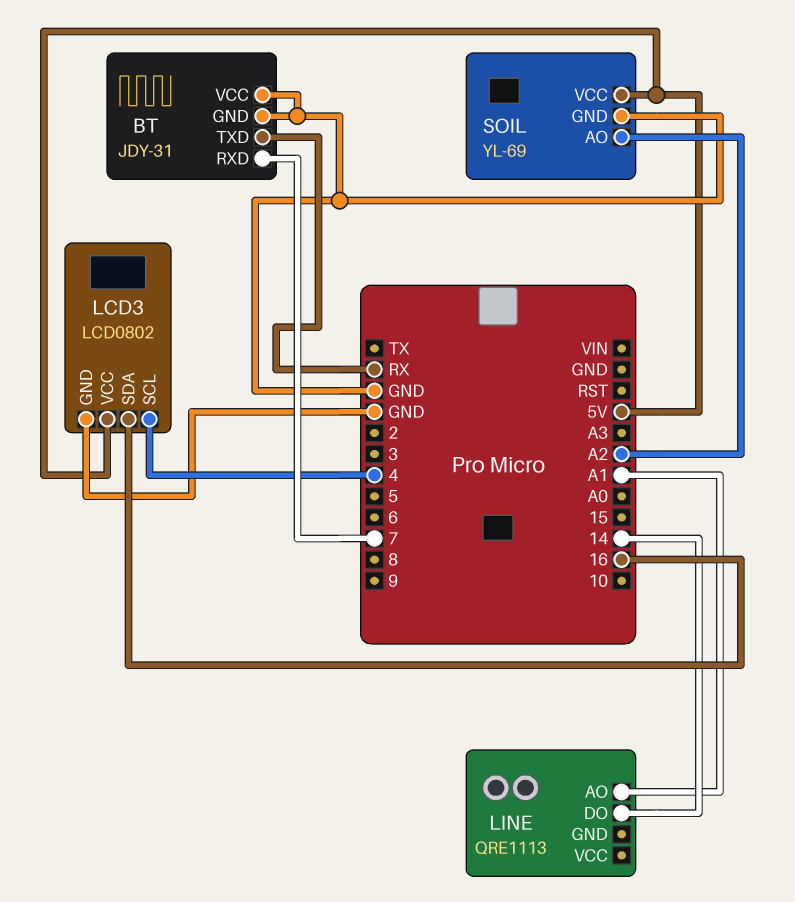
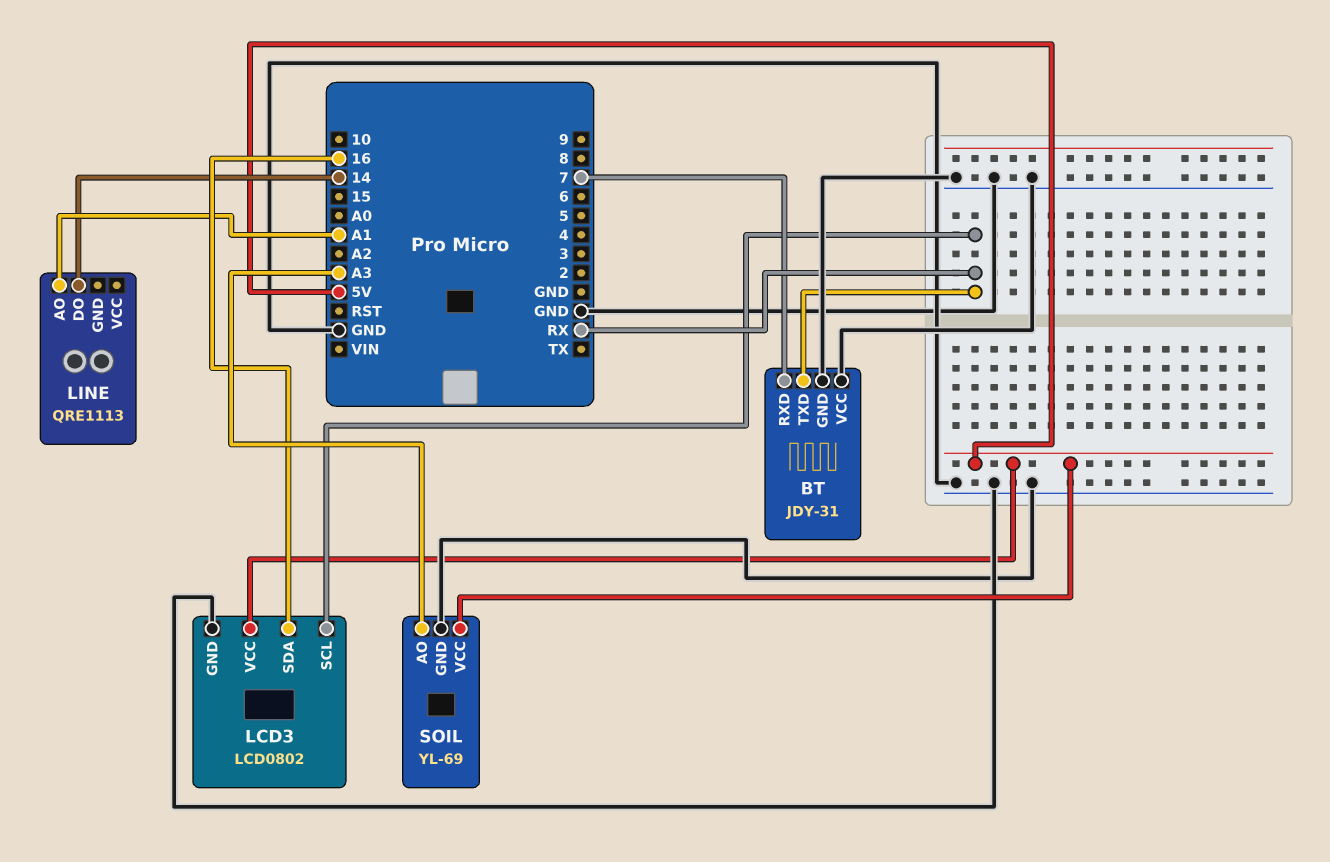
LCD3 pin SCL: 4 -> RX
SOIL pin AO: A2 -> A3

